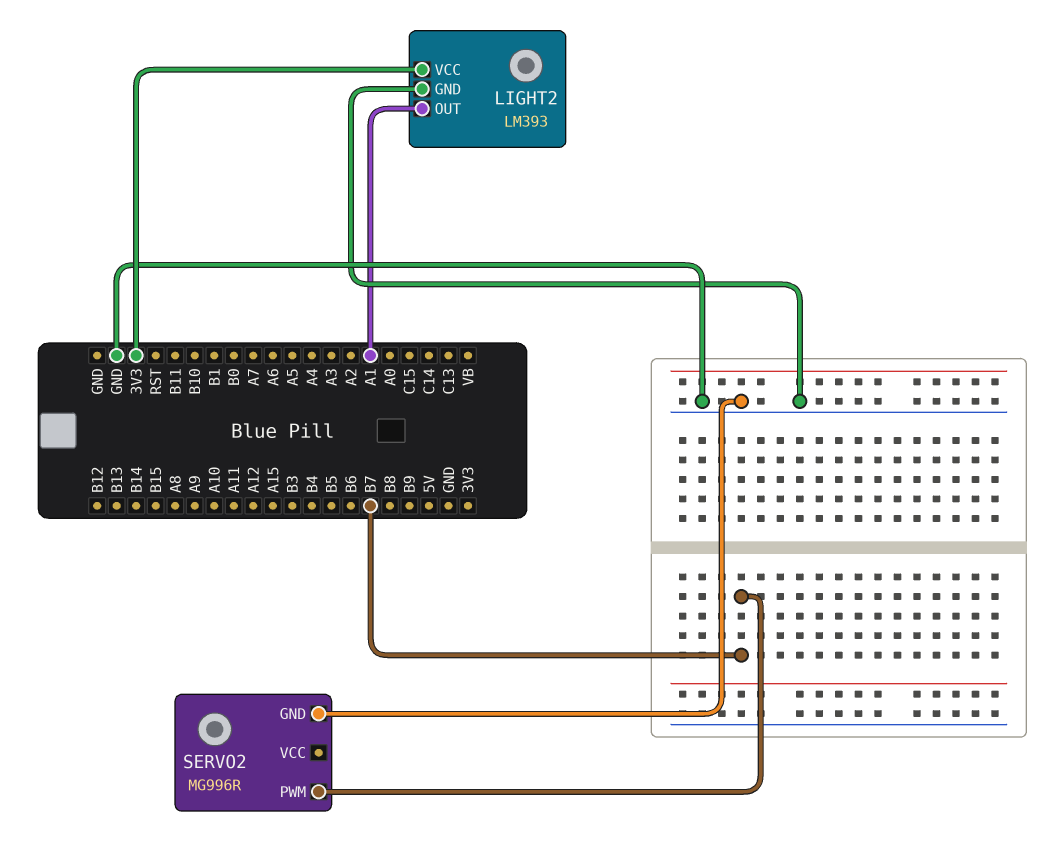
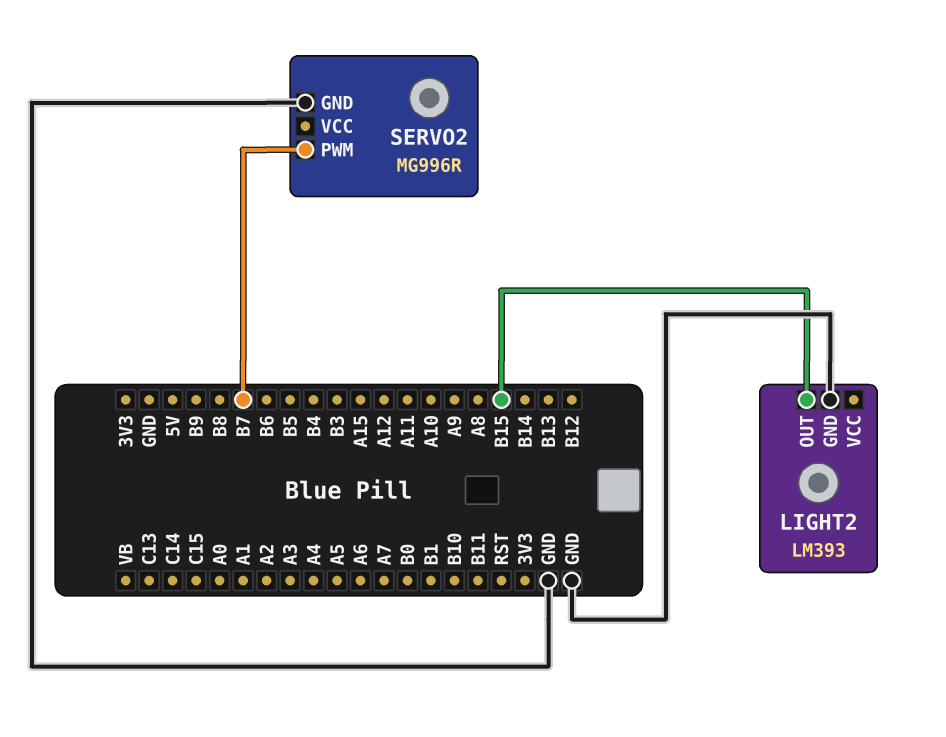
LIGHT2 pin OUT: A1 -> B15
LIGHT2 pin VCC: 3V3 -> none

